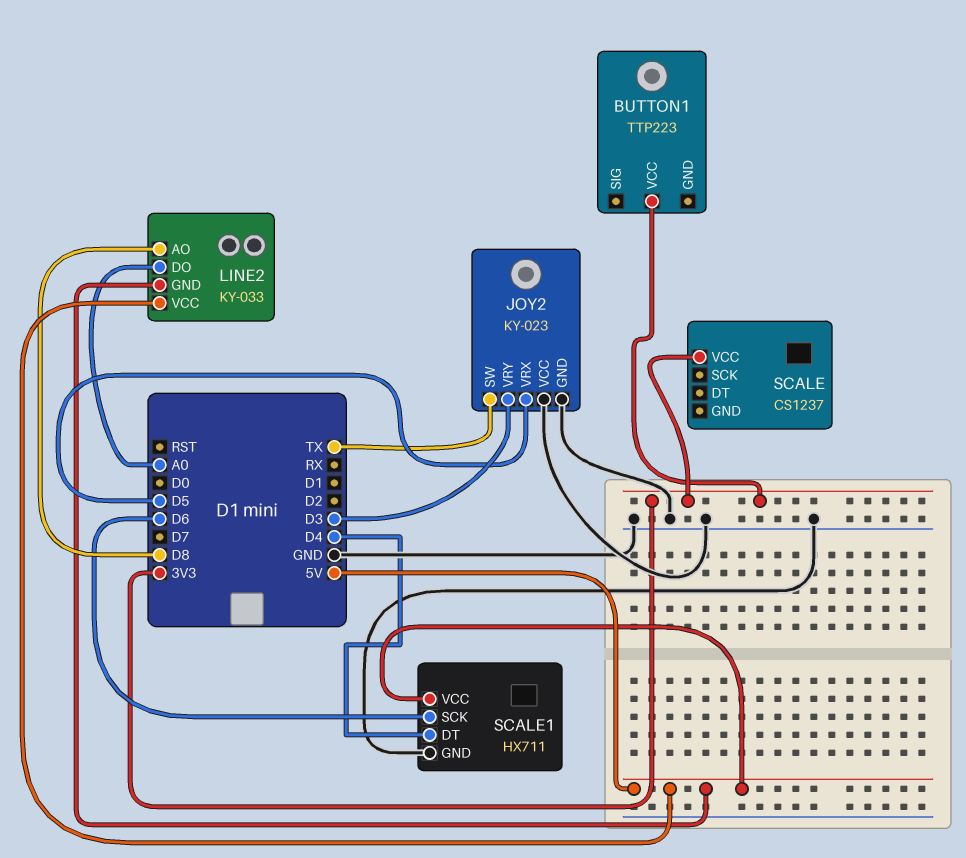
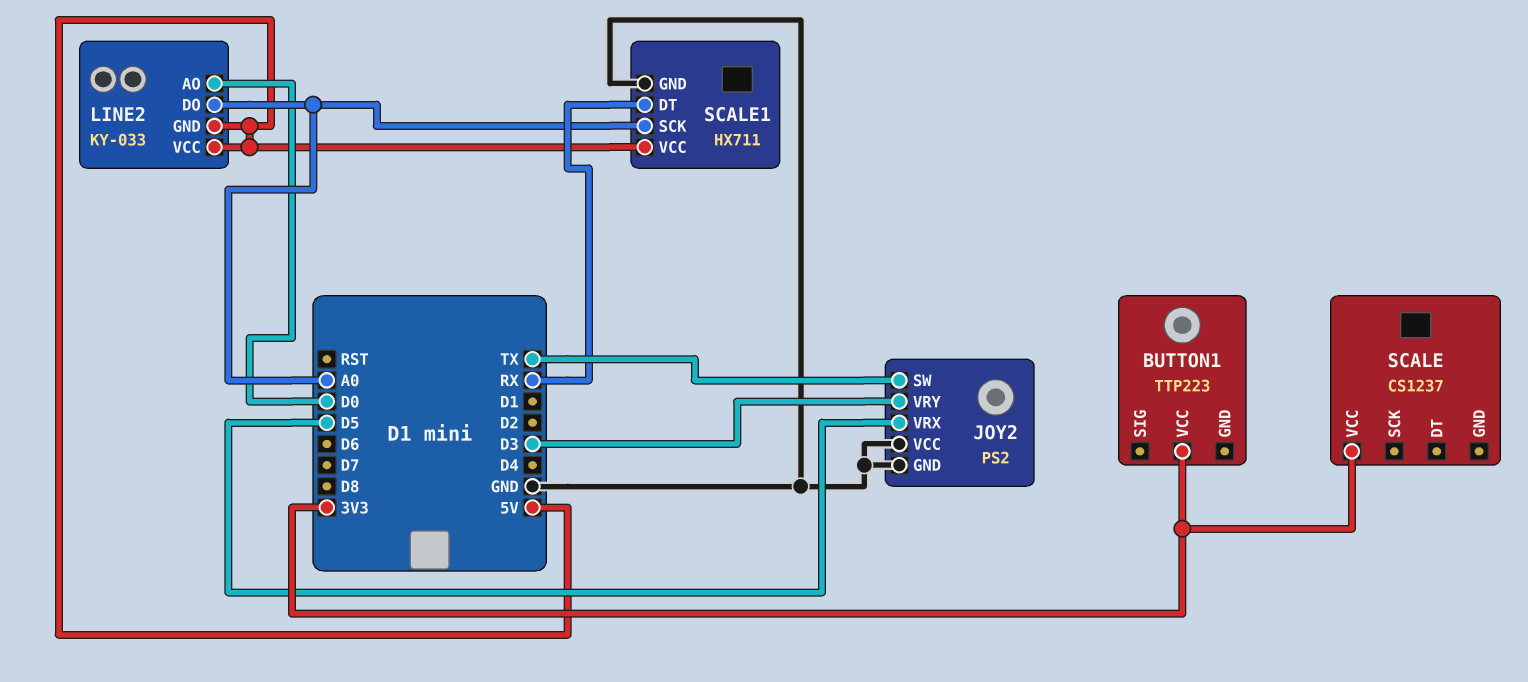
JOY2: KY-023 -> PS2
LINE2 pin AO: D8 -> D0
SCALE1 pin DT: D4 -> RX
SCALE1 pin SCK: D6 -> A0

